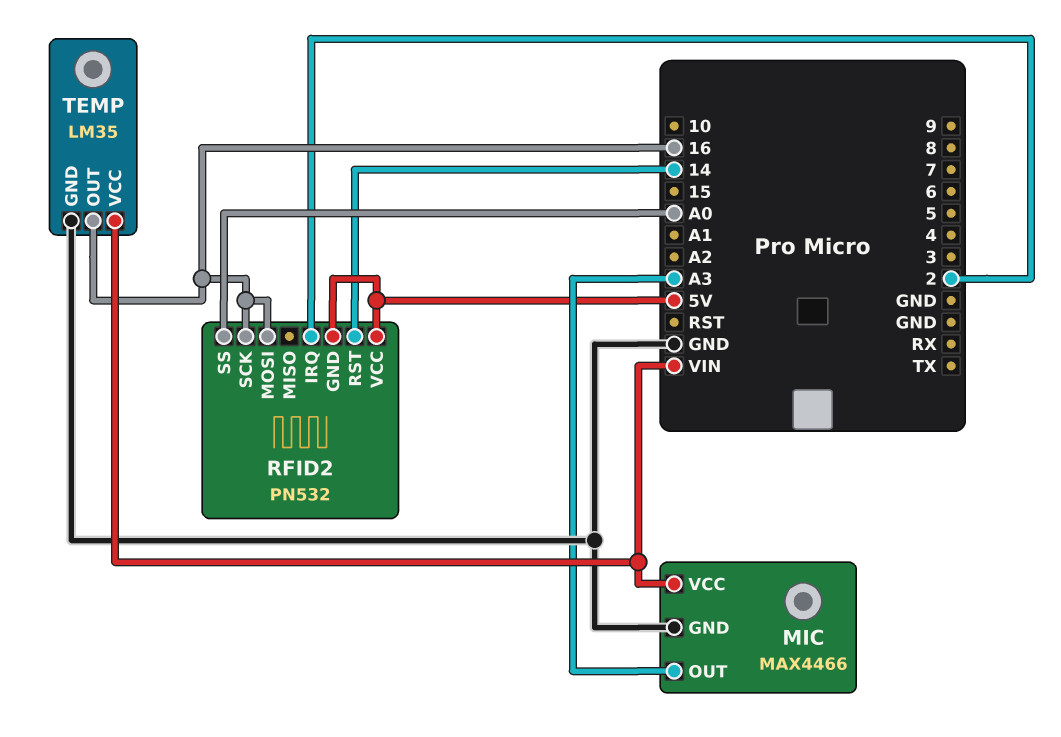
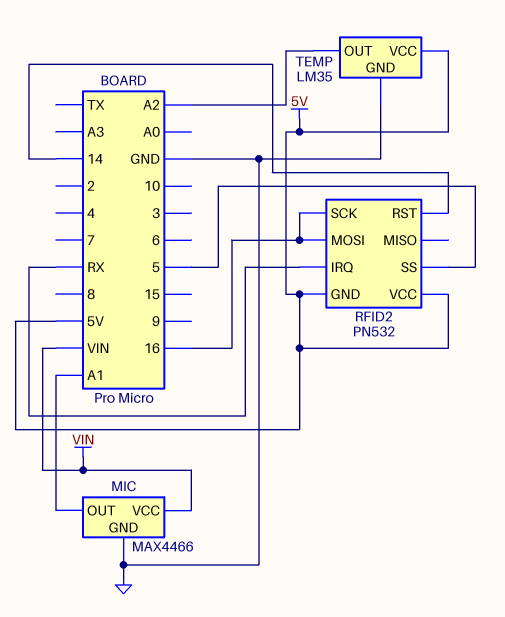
MIC pin OUT: A3 -> A1
RFID2 pin IRQ: 2 -> RX
RFID2 pin SS: A0 -> 5
TEMP pin OUT: 16 -> A2
TEMP pin VCC: VIN -> 5V

